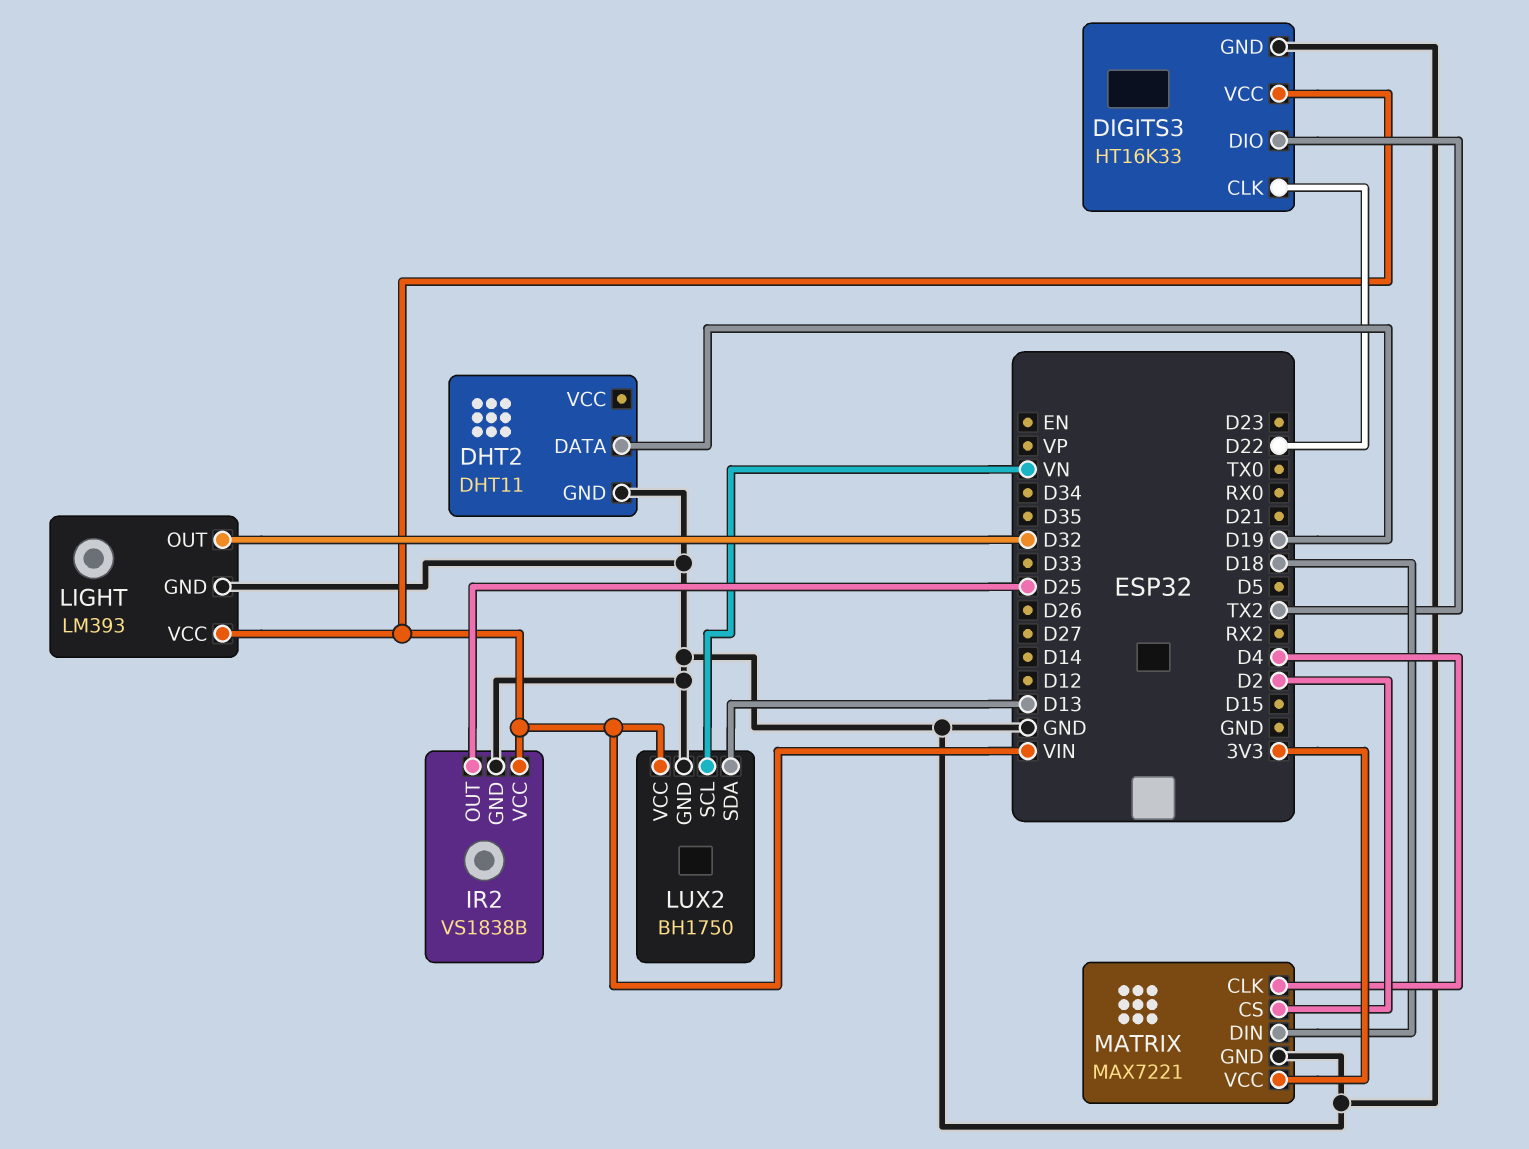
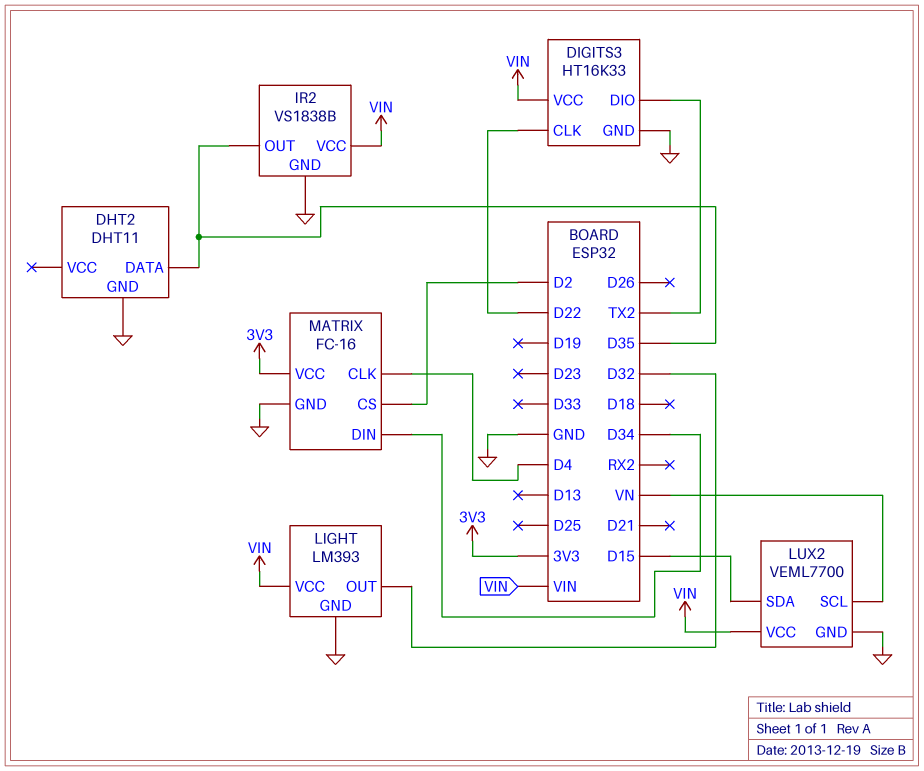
DHT2 pin DATA: D19 -> D35
IR2 pin OUT: D25 -> D35
LUX2: BH1750 -> VEML7700
LUX2 pin SDA: D13 -> D15
MATRIX: MAX7221 -> FC-16
MATRIX pin DIN: D18 -> D34

